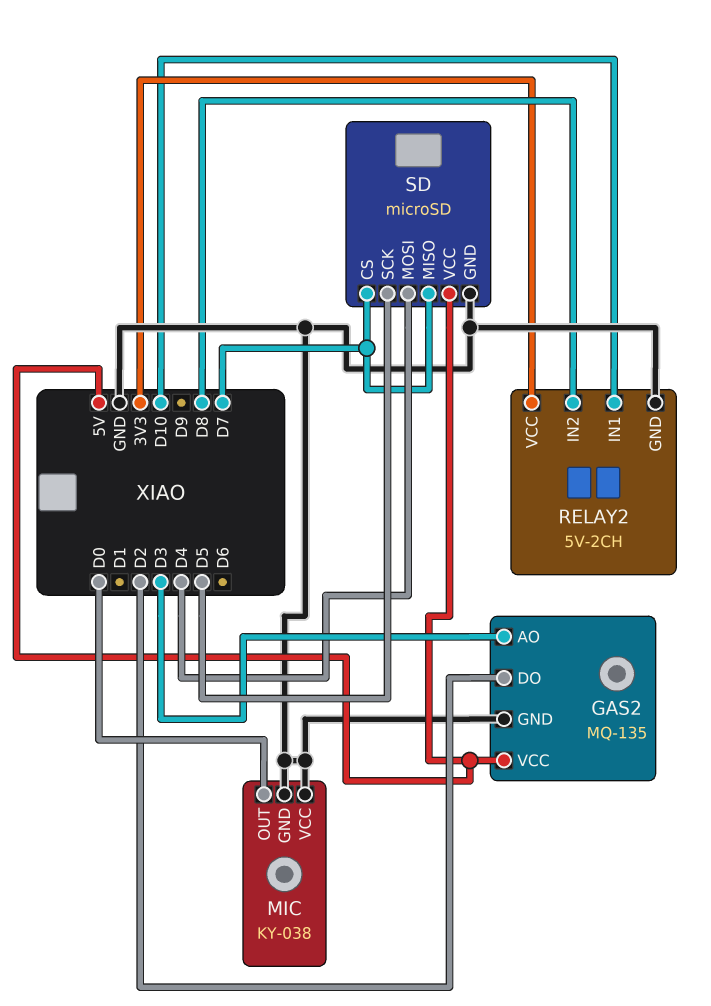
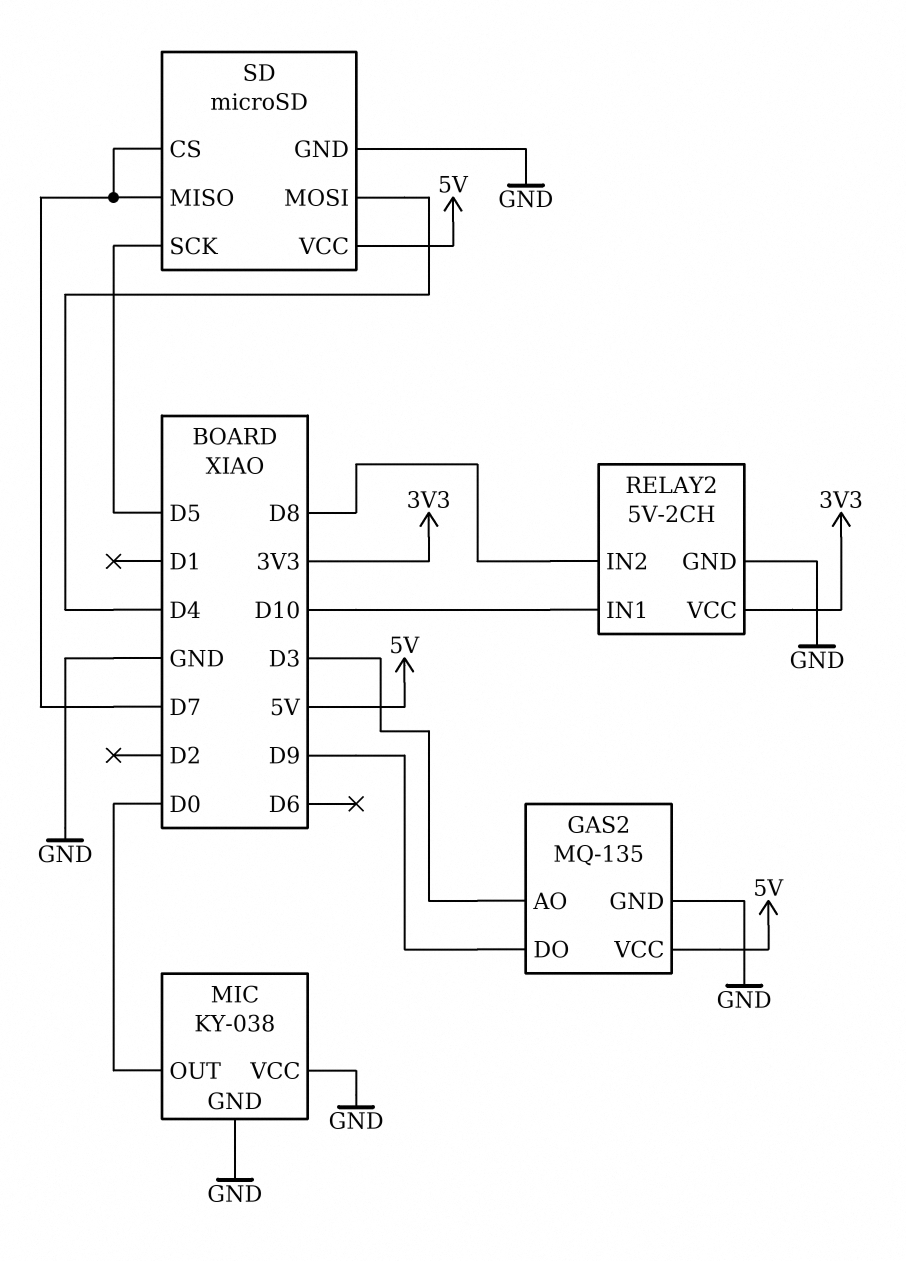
GAS2 pin DO: D2 -> D9

